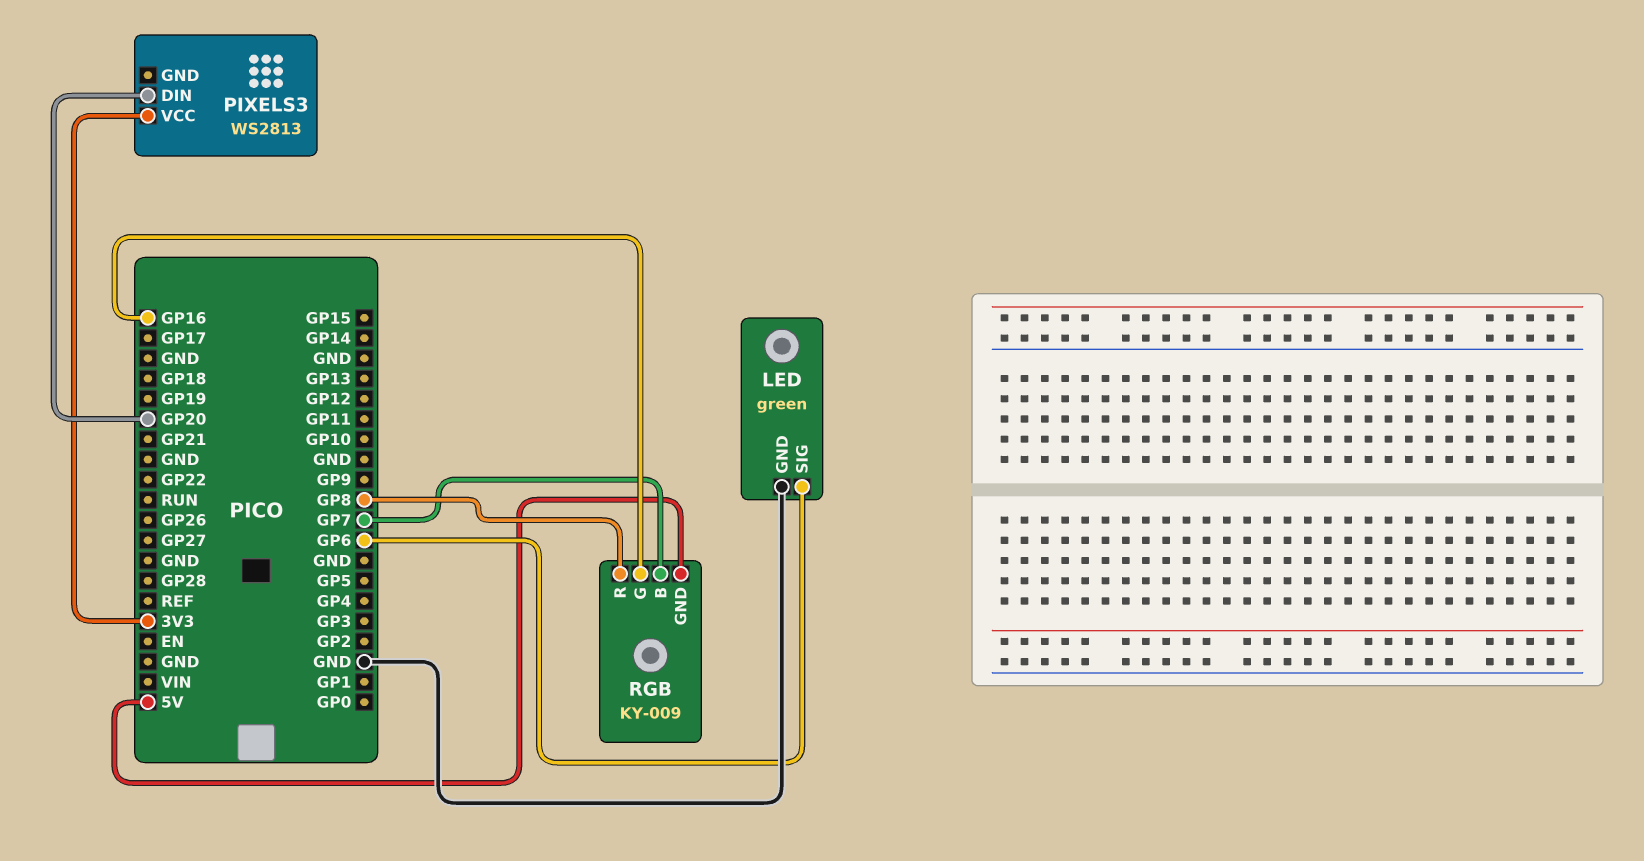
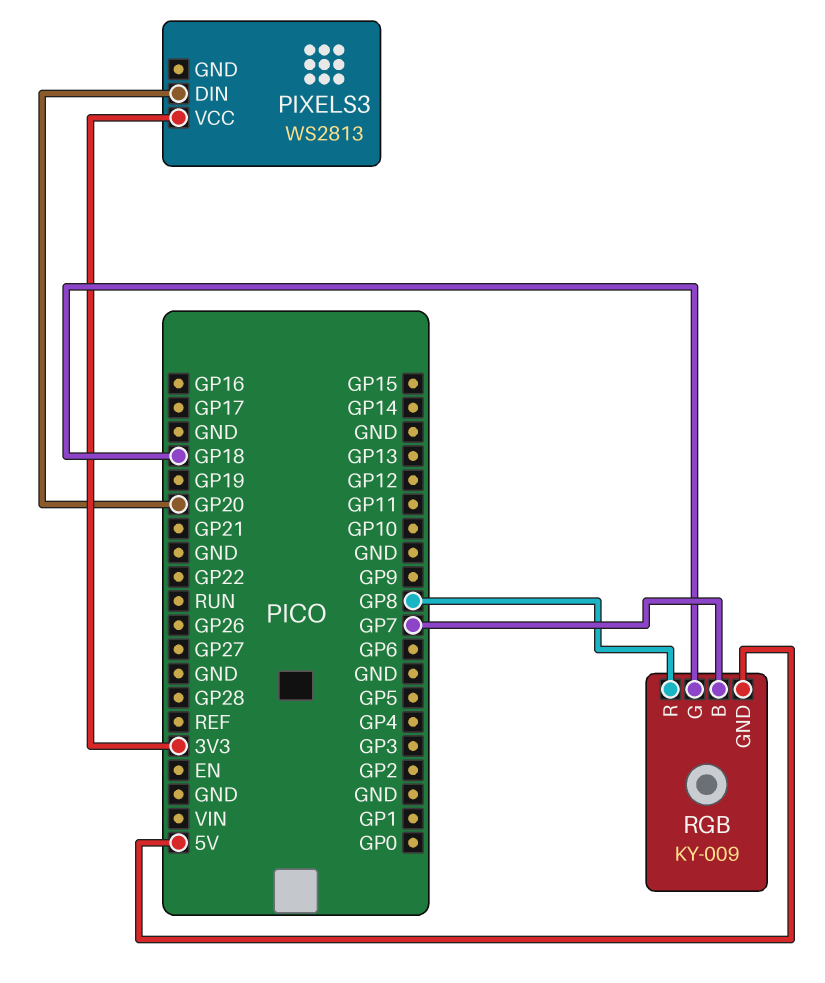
LED: green -> none
LED pin GND: GND -> none
LED pin SIG: GP6 -> none
RGB pin G: GP16 -> GP18

